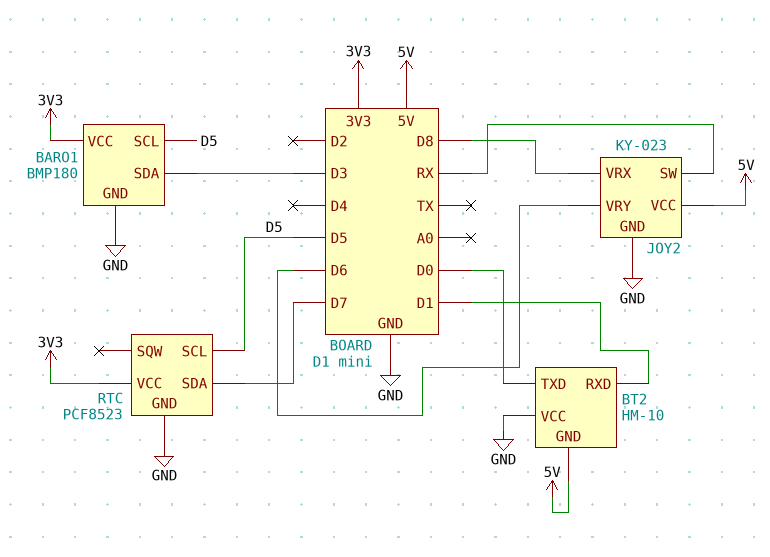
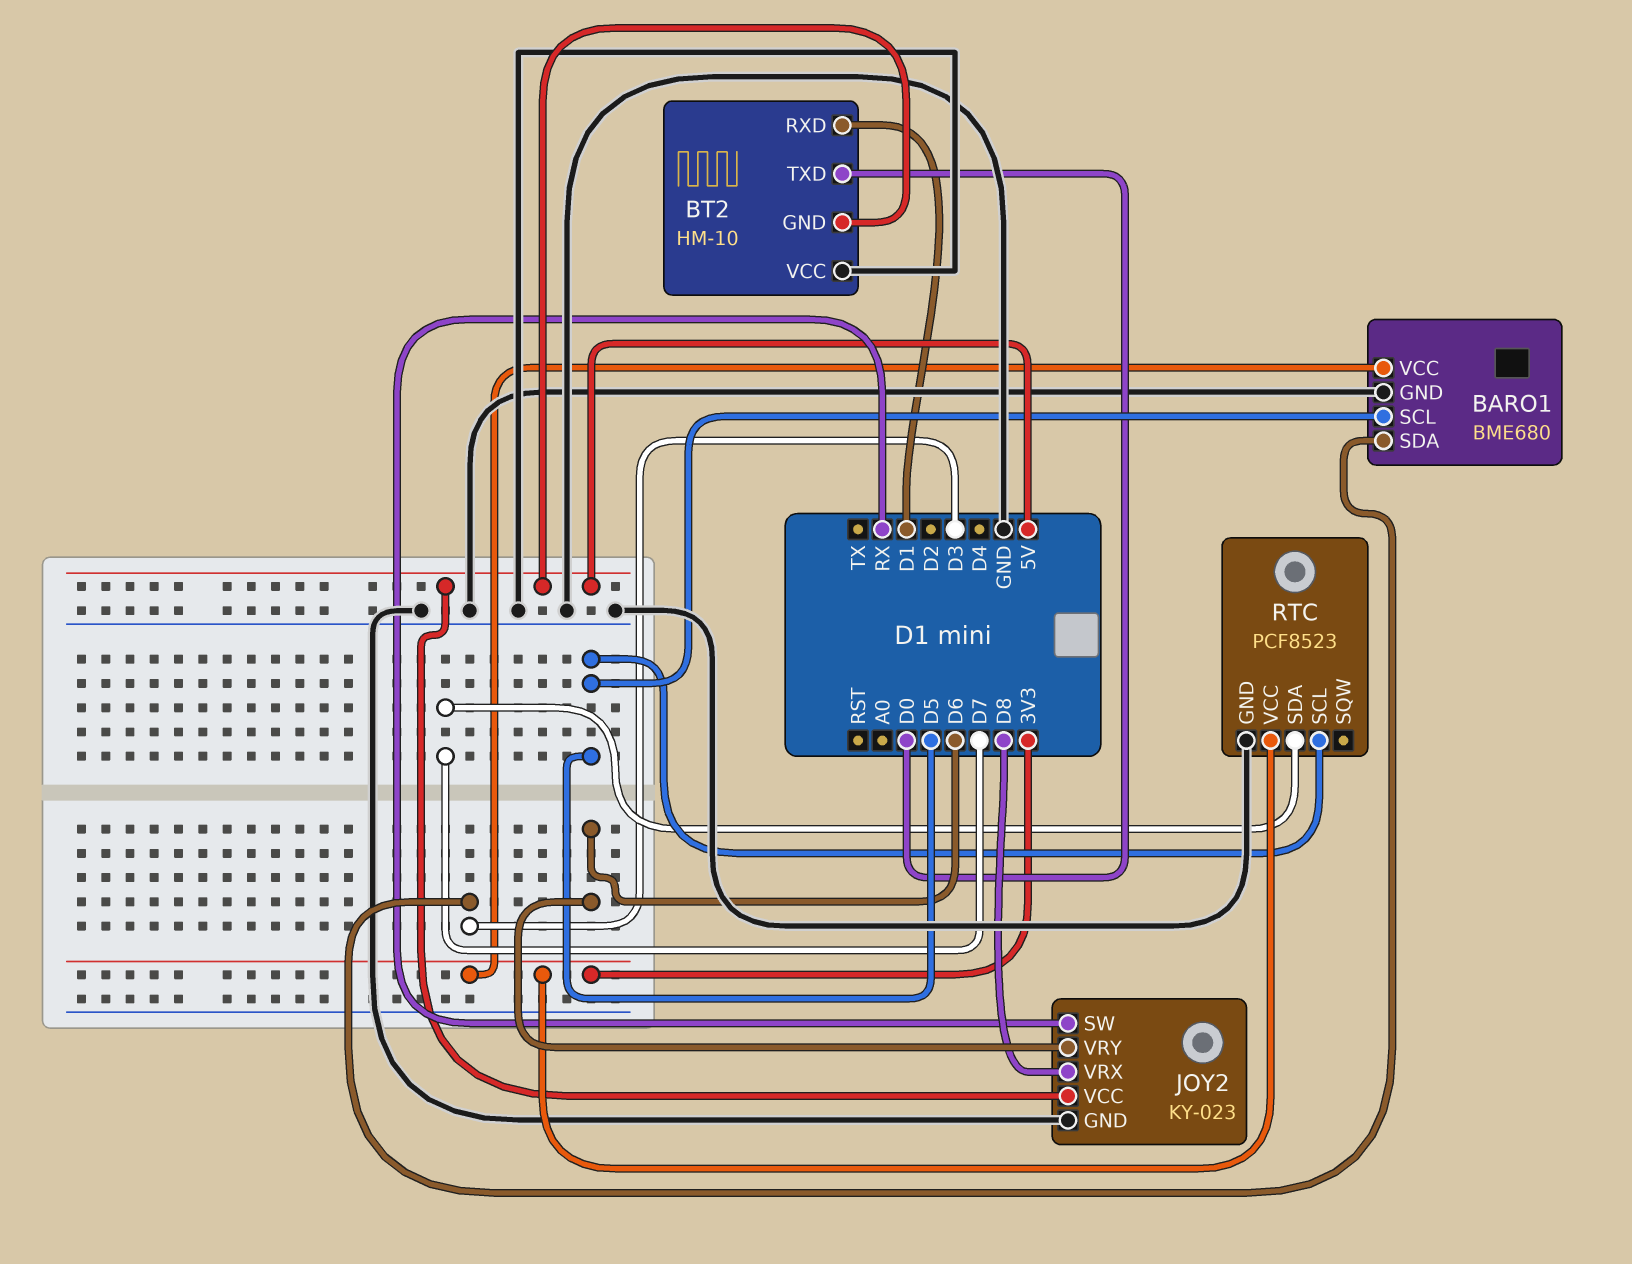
BARO1: BMP180 -> BME680

